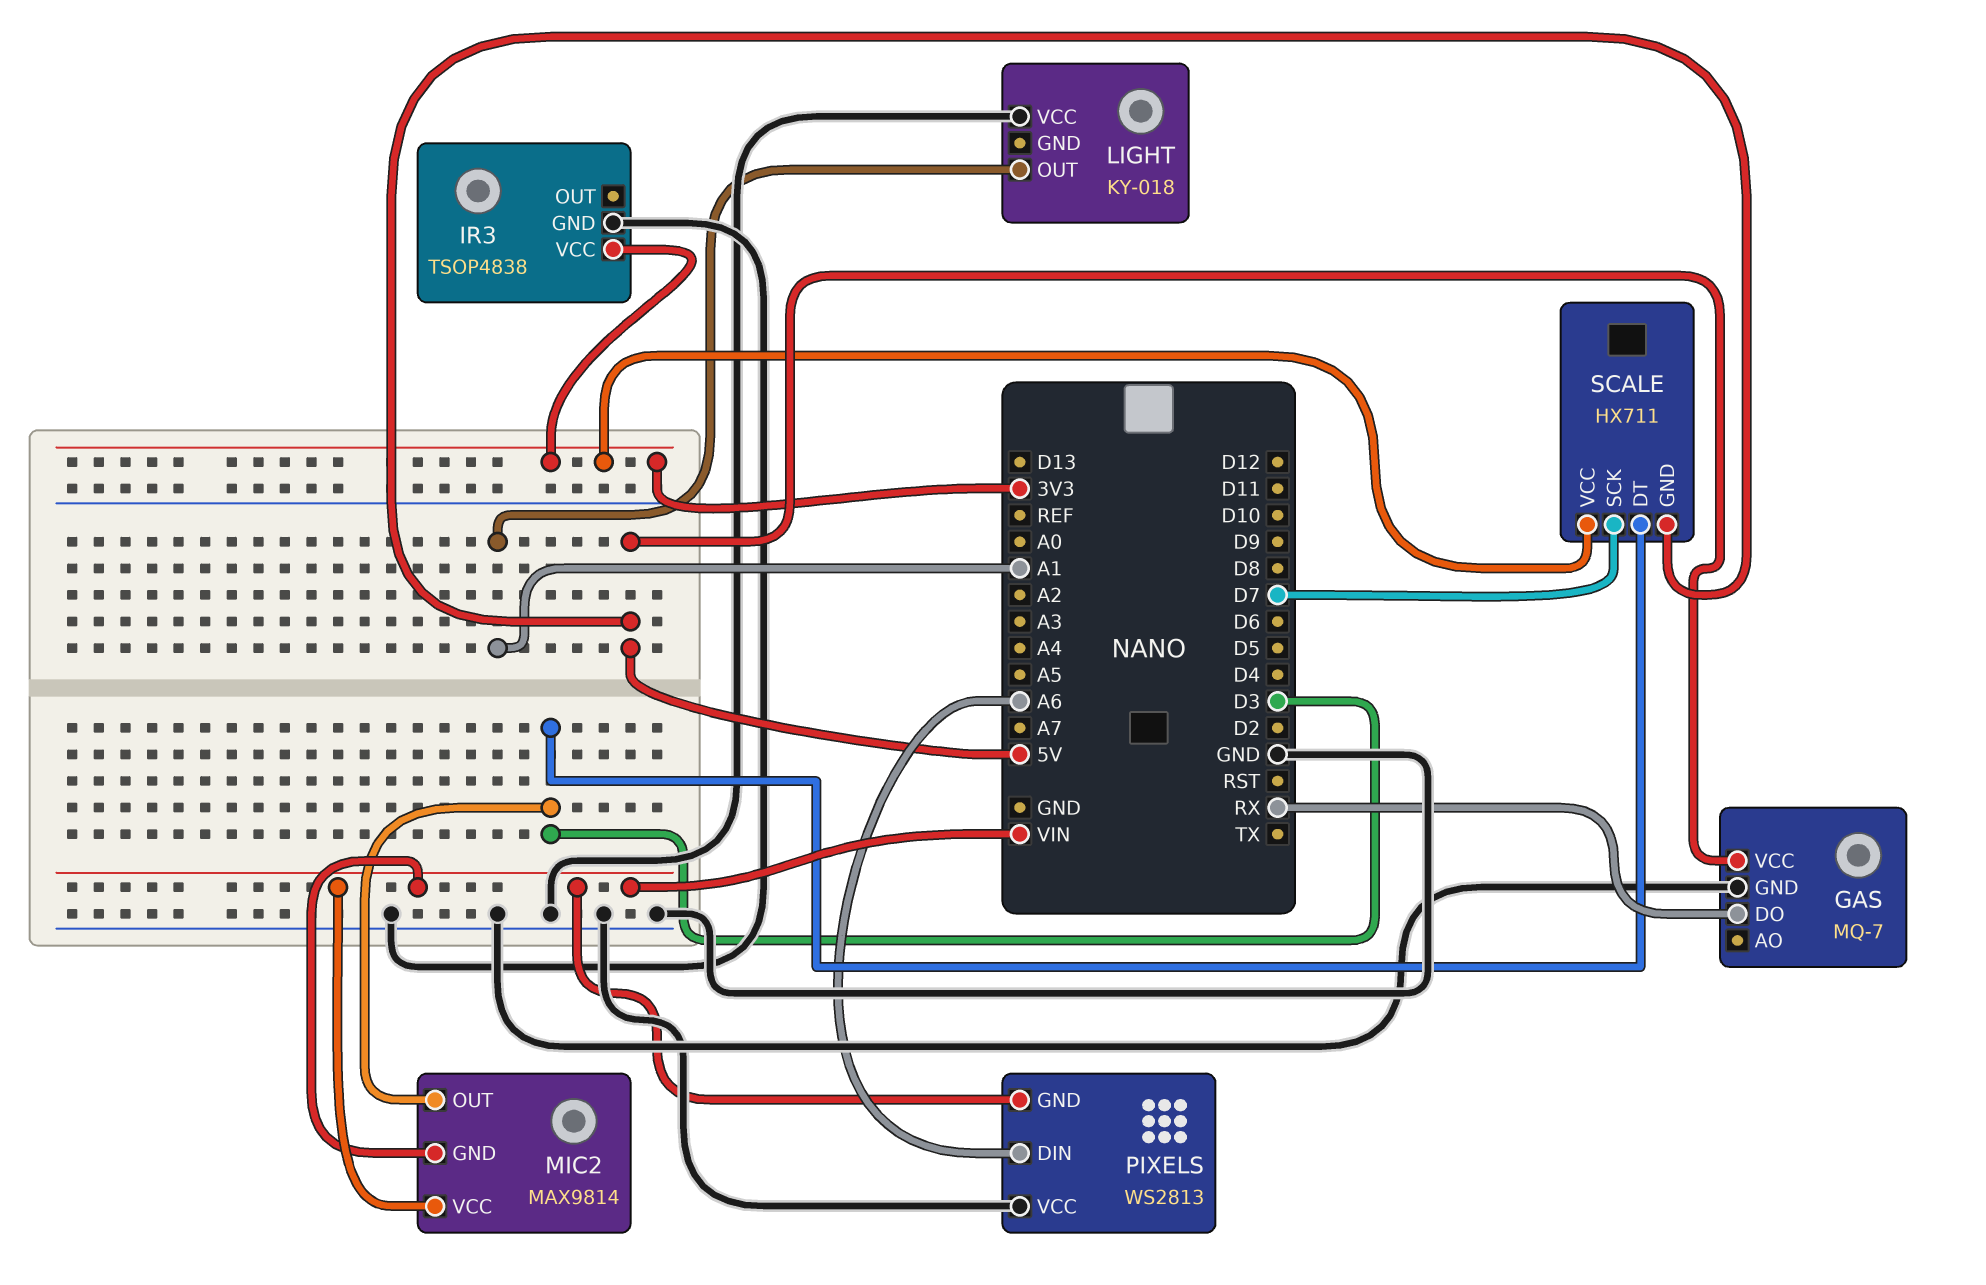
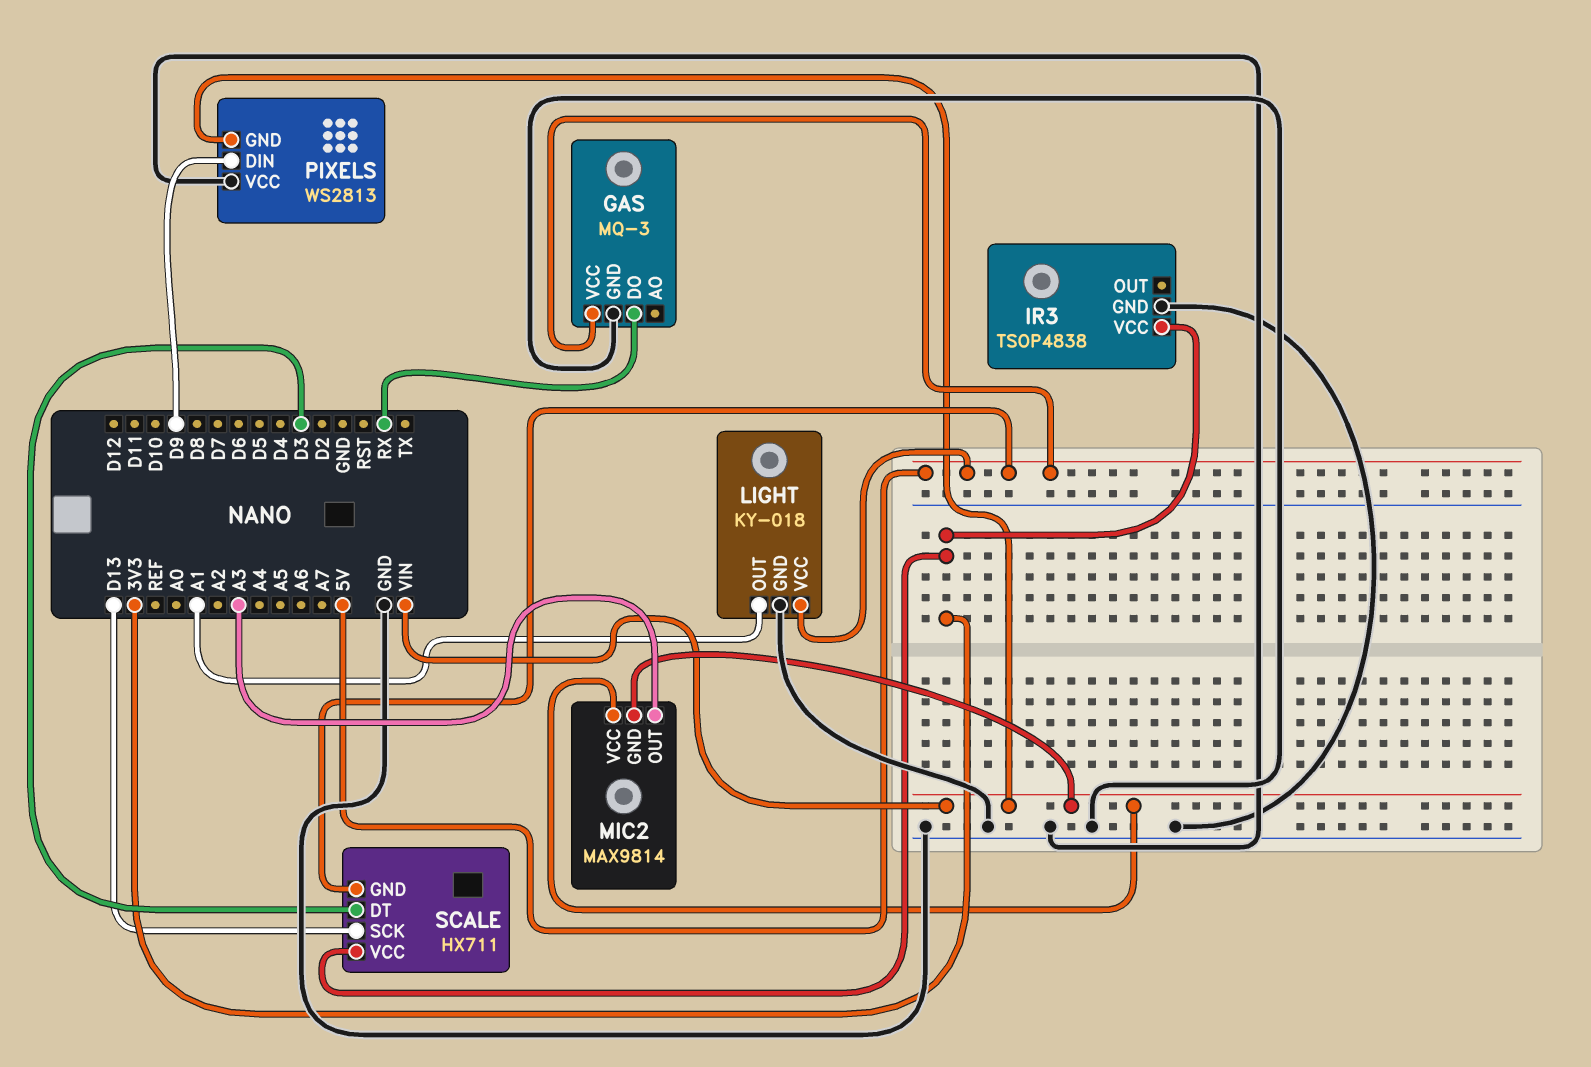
GAS: MQ-7 -> MQ-3
LIGHT pin GND: none -> GND
LIGHT pin VCC: GND -> 5V
MIC2 pin OUT: D3 -> A3
PIXELS pin DIN: A6 -> D9
SCALE pin SCK: D7 -> D13

